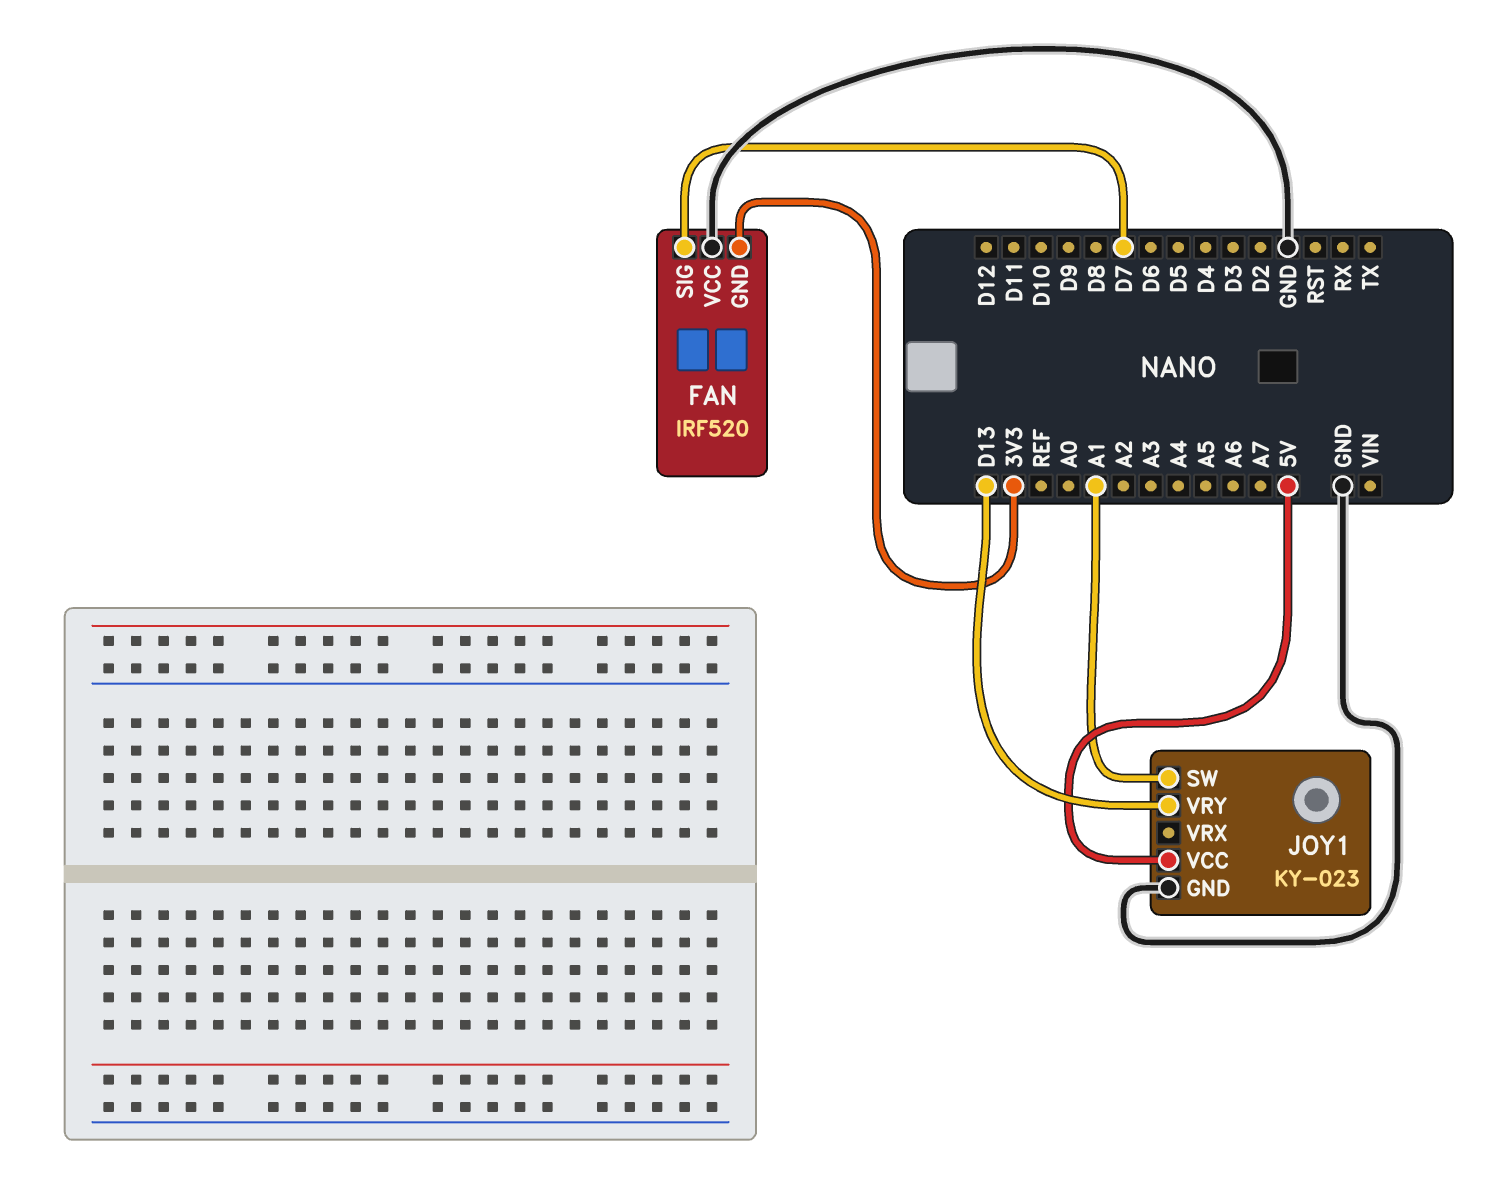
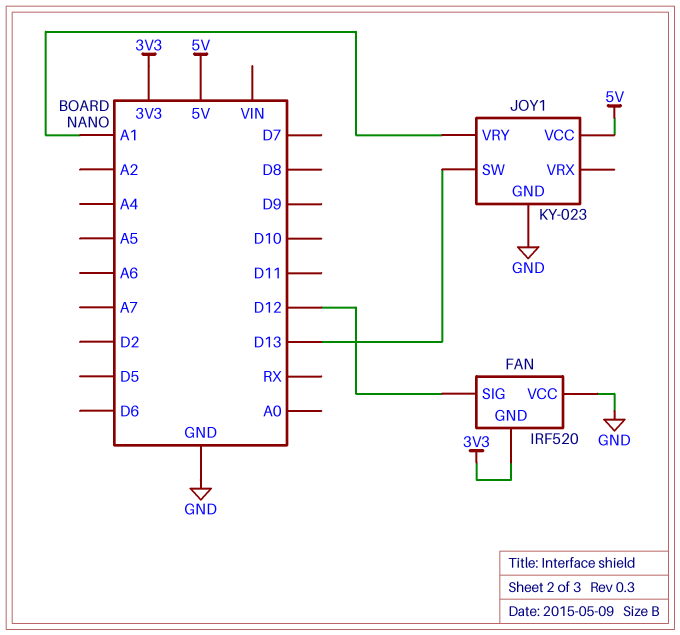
FAN pin SIG: D7 -> D12
JOY1 pin SW: A1 -> D13
JOY1 pin VRY: D13 -> A1

